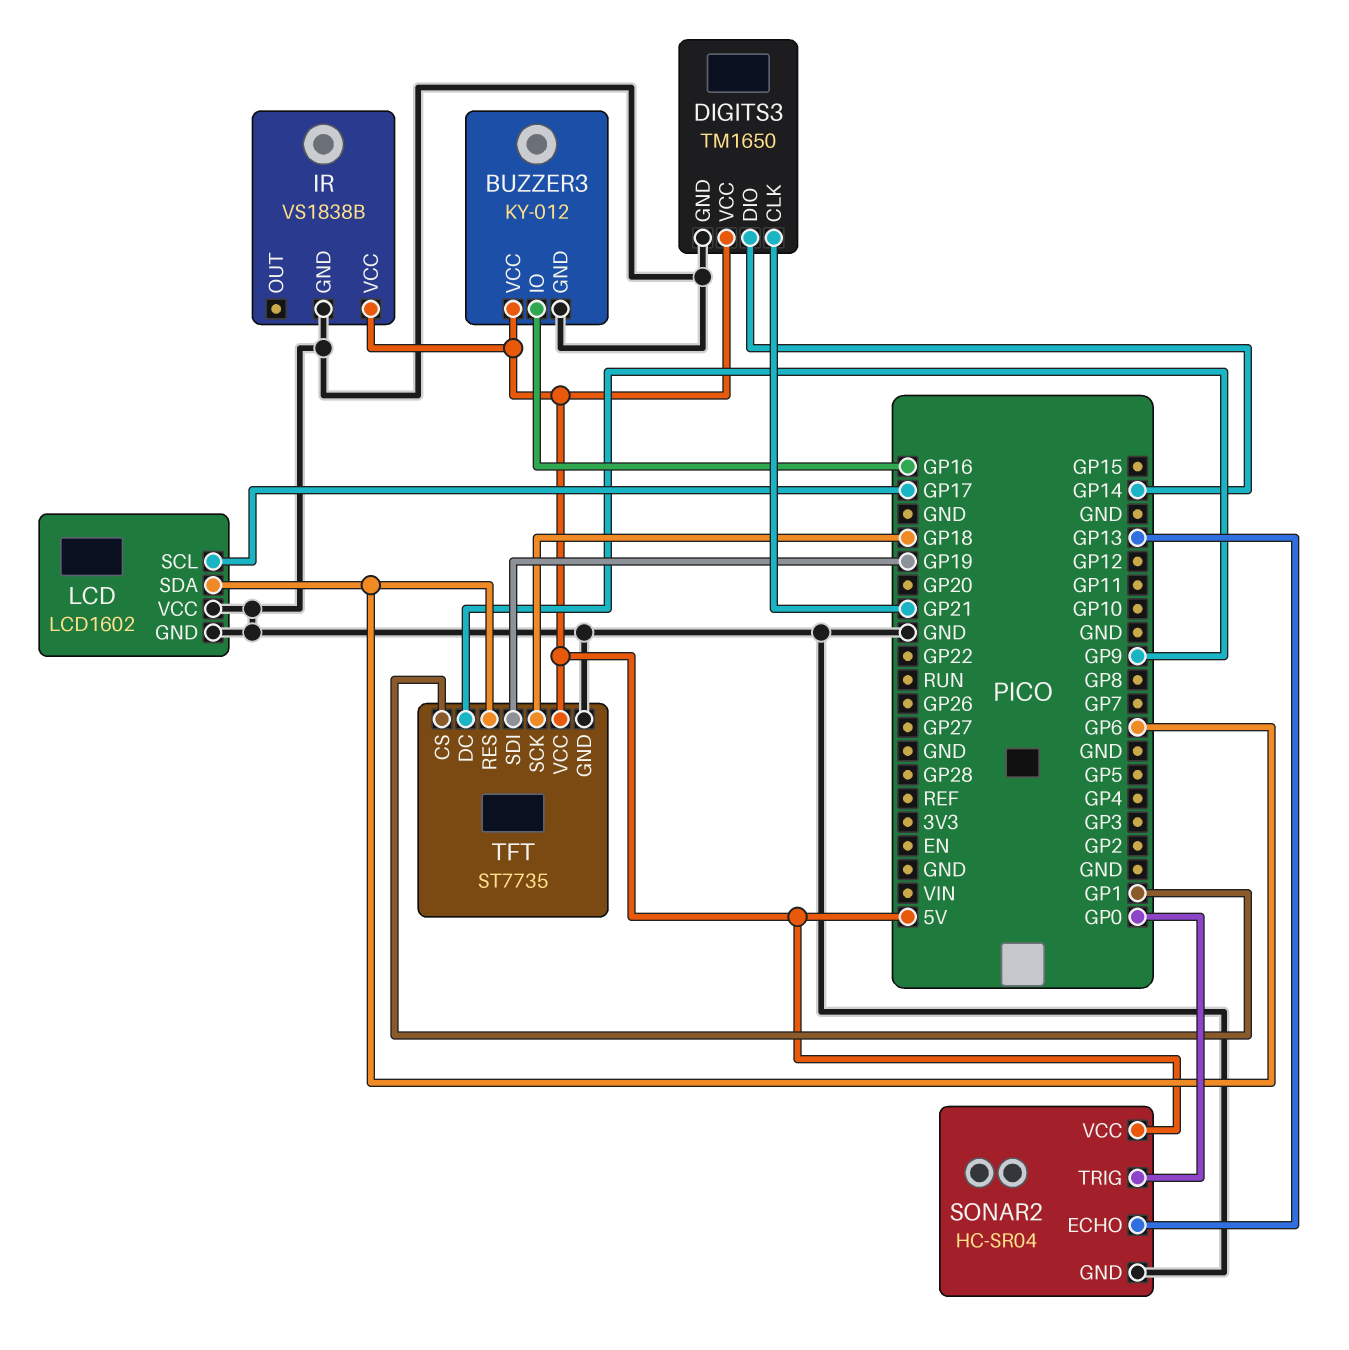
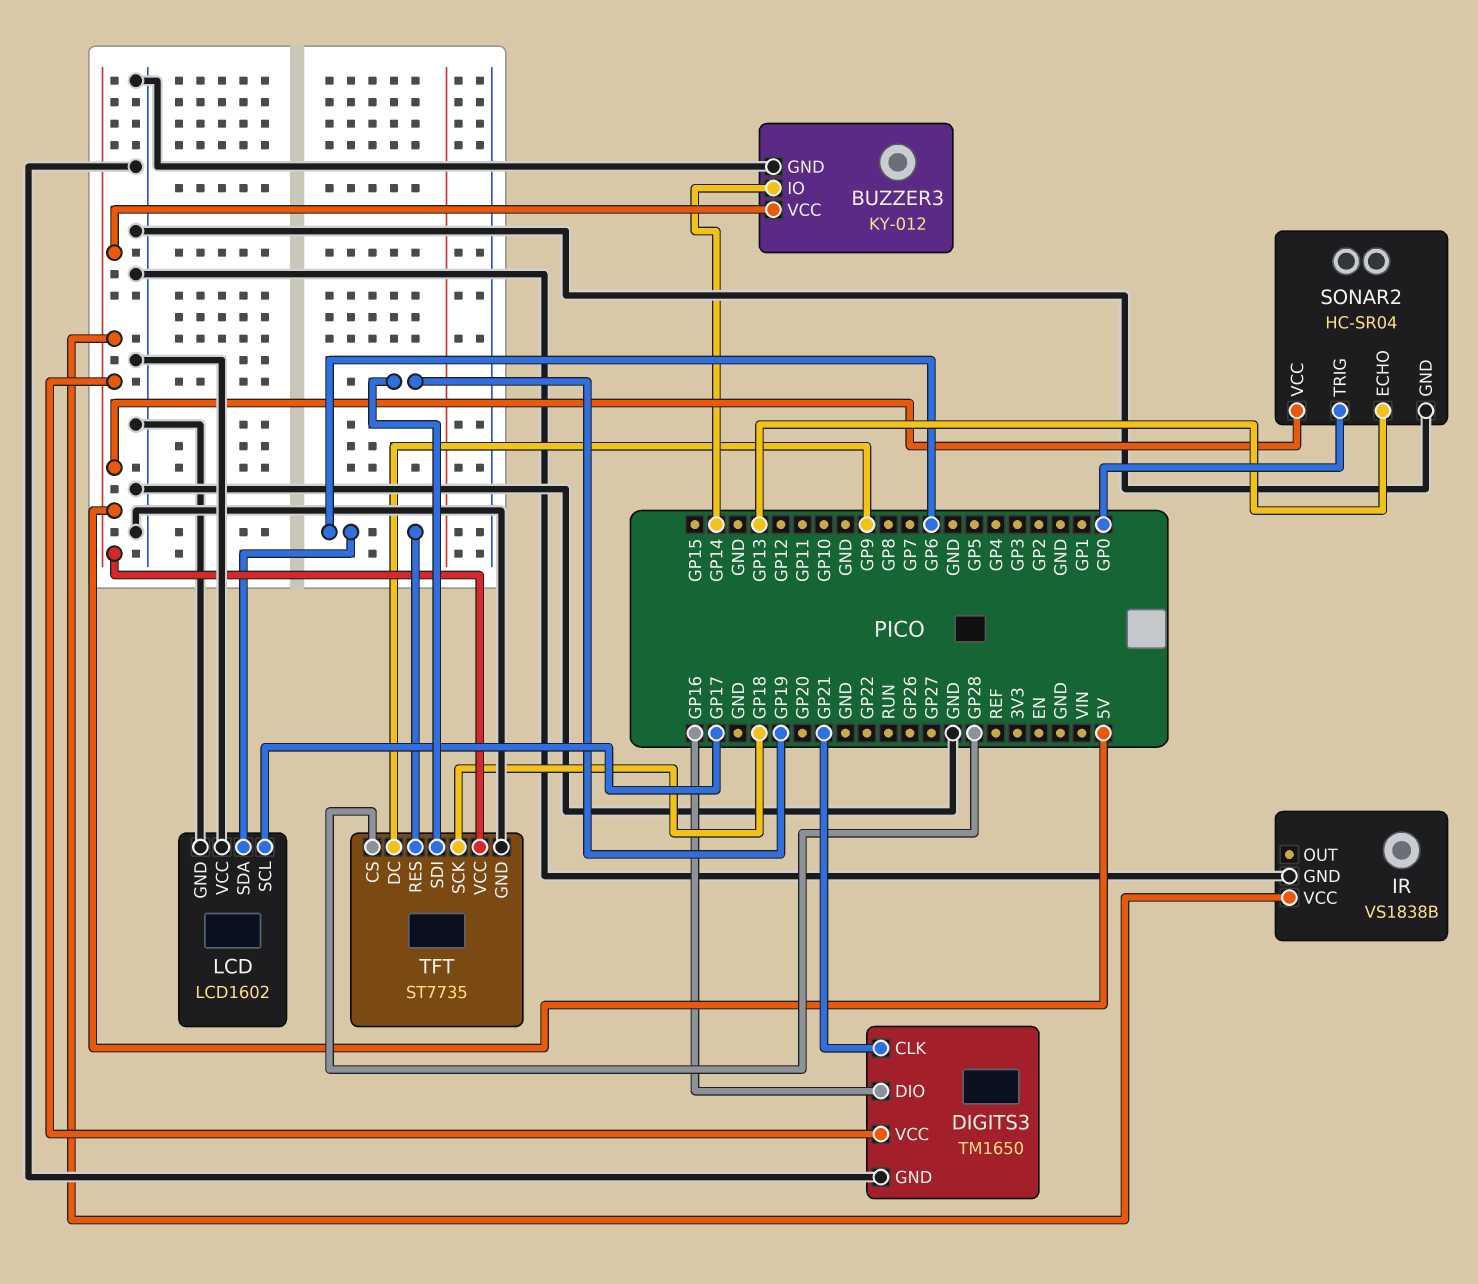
BUZZER3 pin IO: GP16 -> GP14
DIGITS3 pin DIO: GP14 -> GP16
TFT pin CS: GP1 -> GP28

